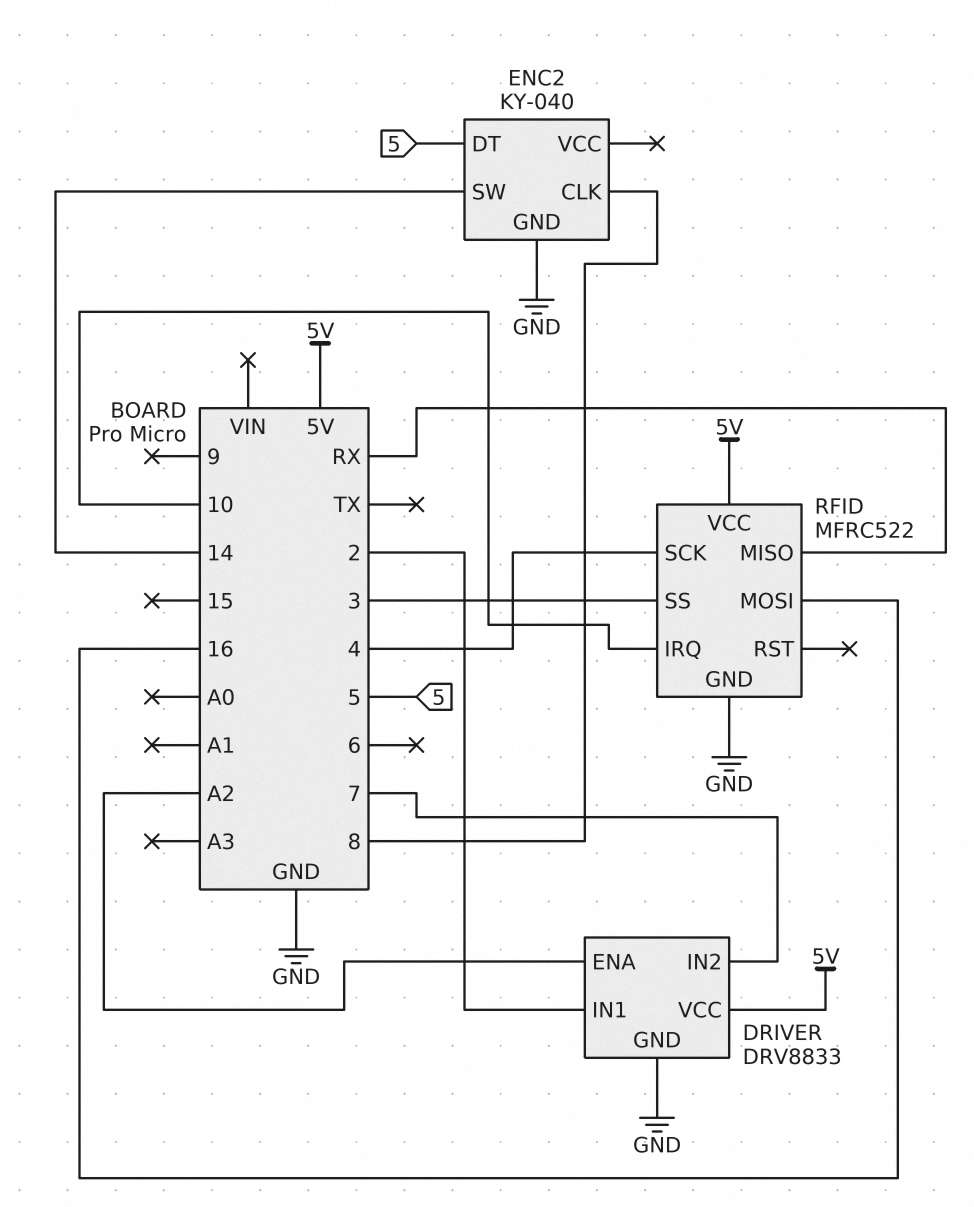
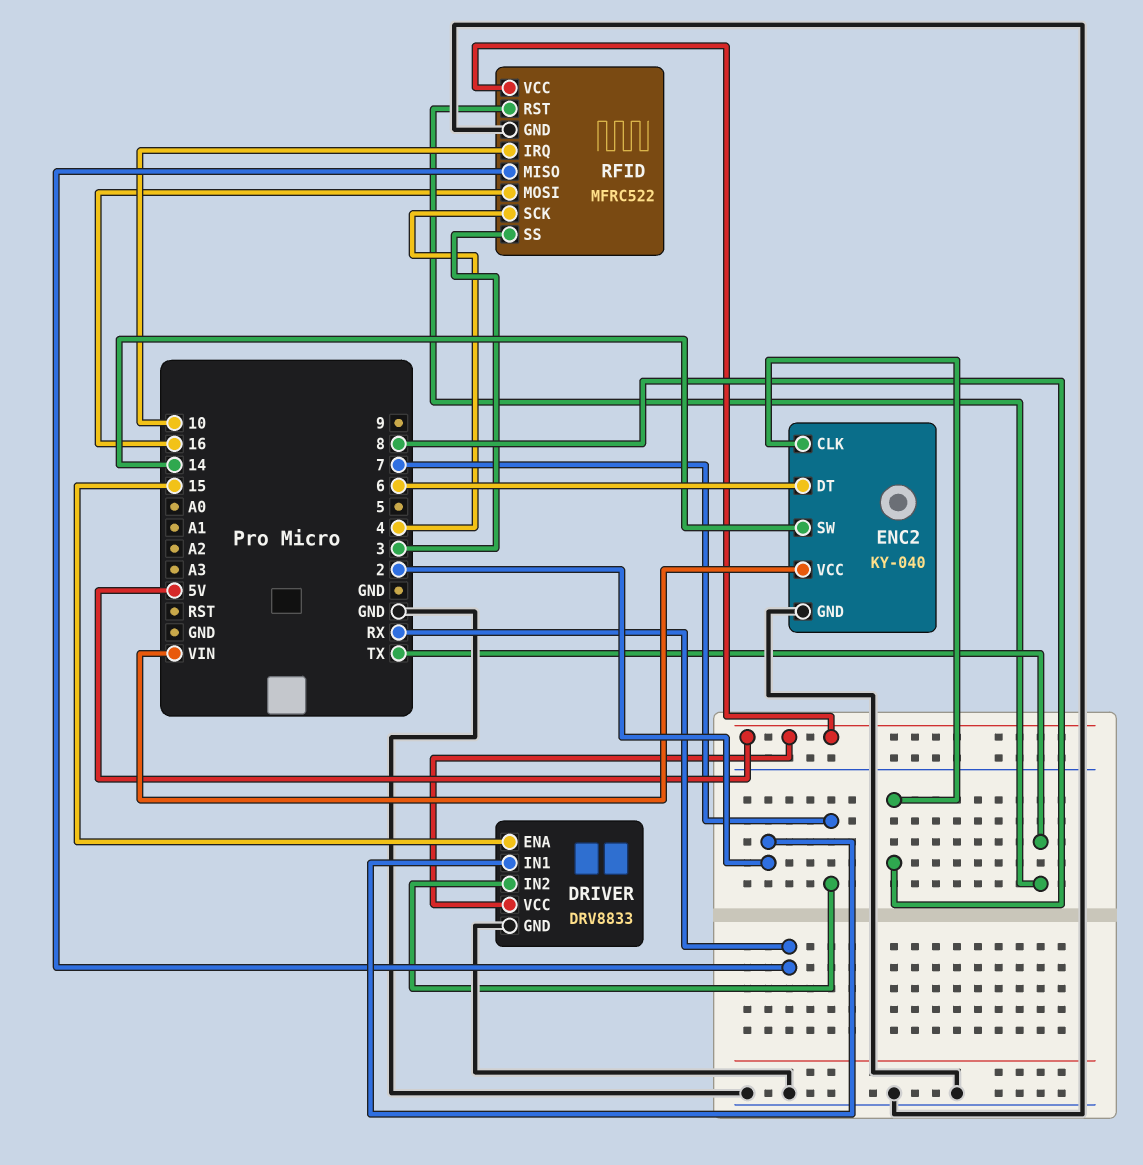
DRIVER pin ENA: A2 -> 15
ENC2 pin DT: 5 -> 6
ENC2 pin VCC: none -> VIN
RFID pin RST: none -> TX

